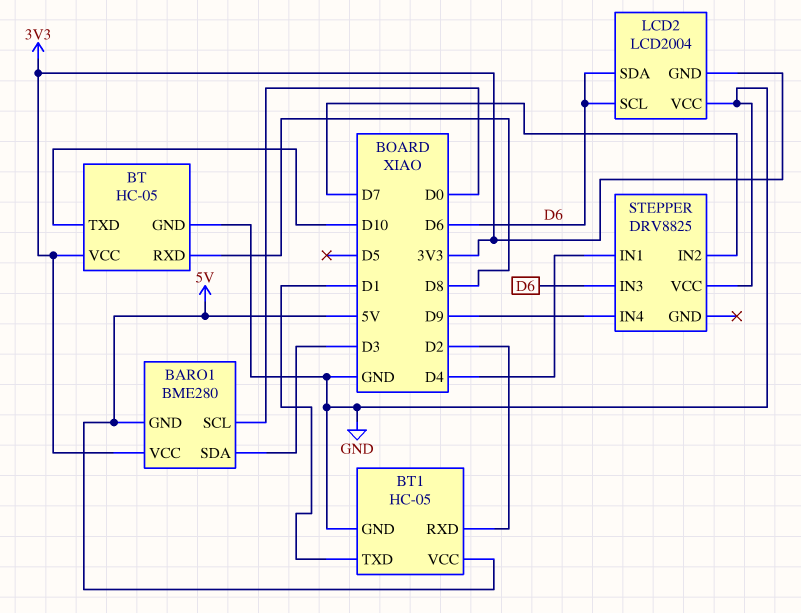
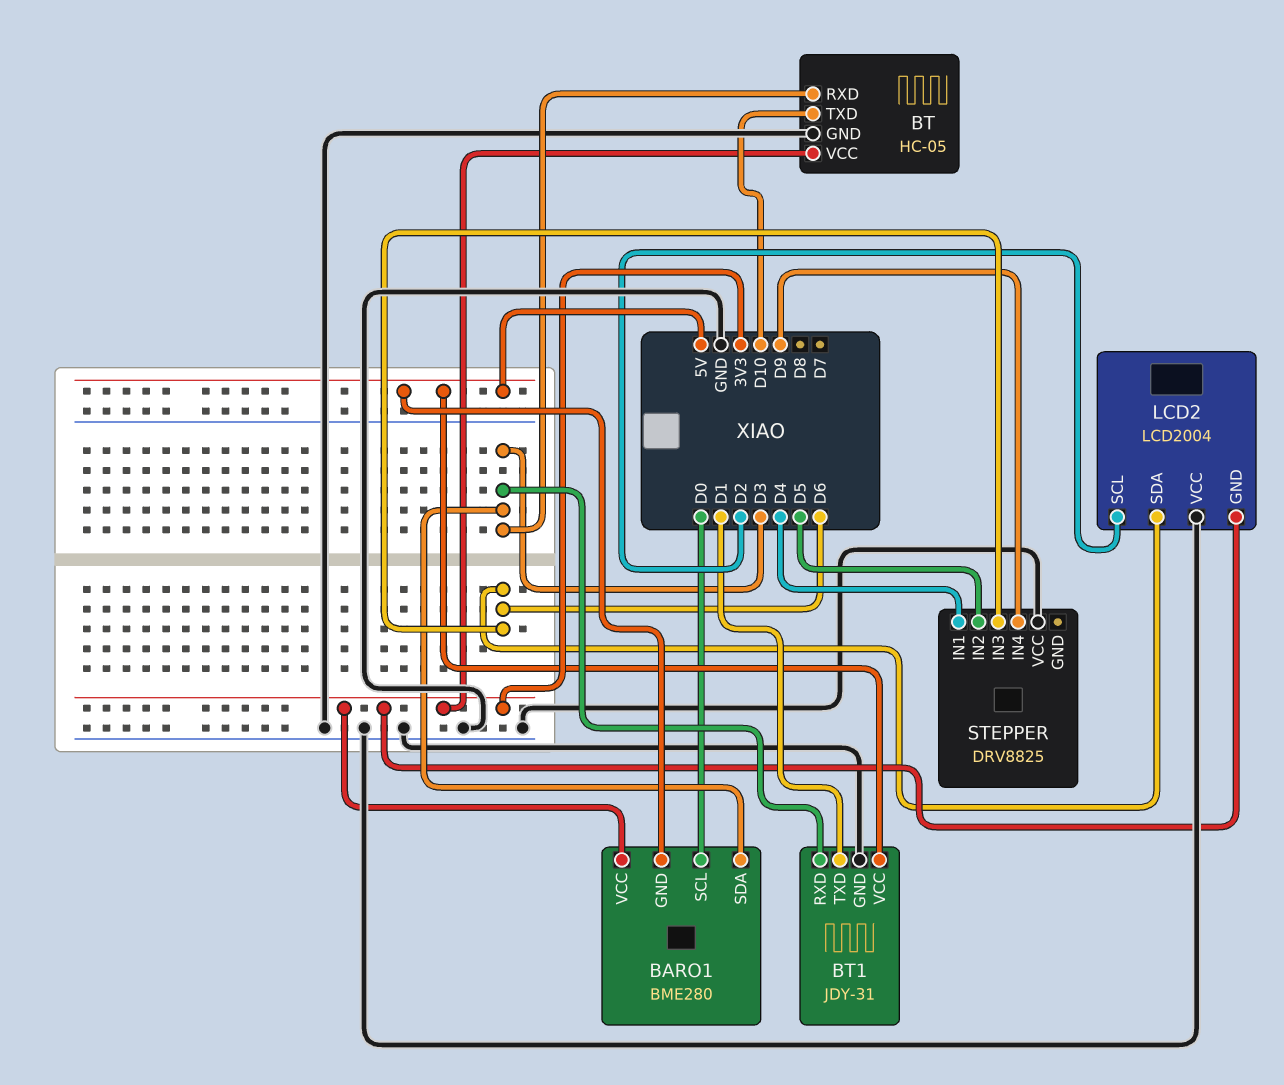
BT pin RXD: D8 -> D3
BT1: HC-05 -> JDY-31
BT1 pin RXD: D2 -> D3
LCD2 pin SCL: D6 -> D2
STEPPER pin IN2: D7 -> D5

